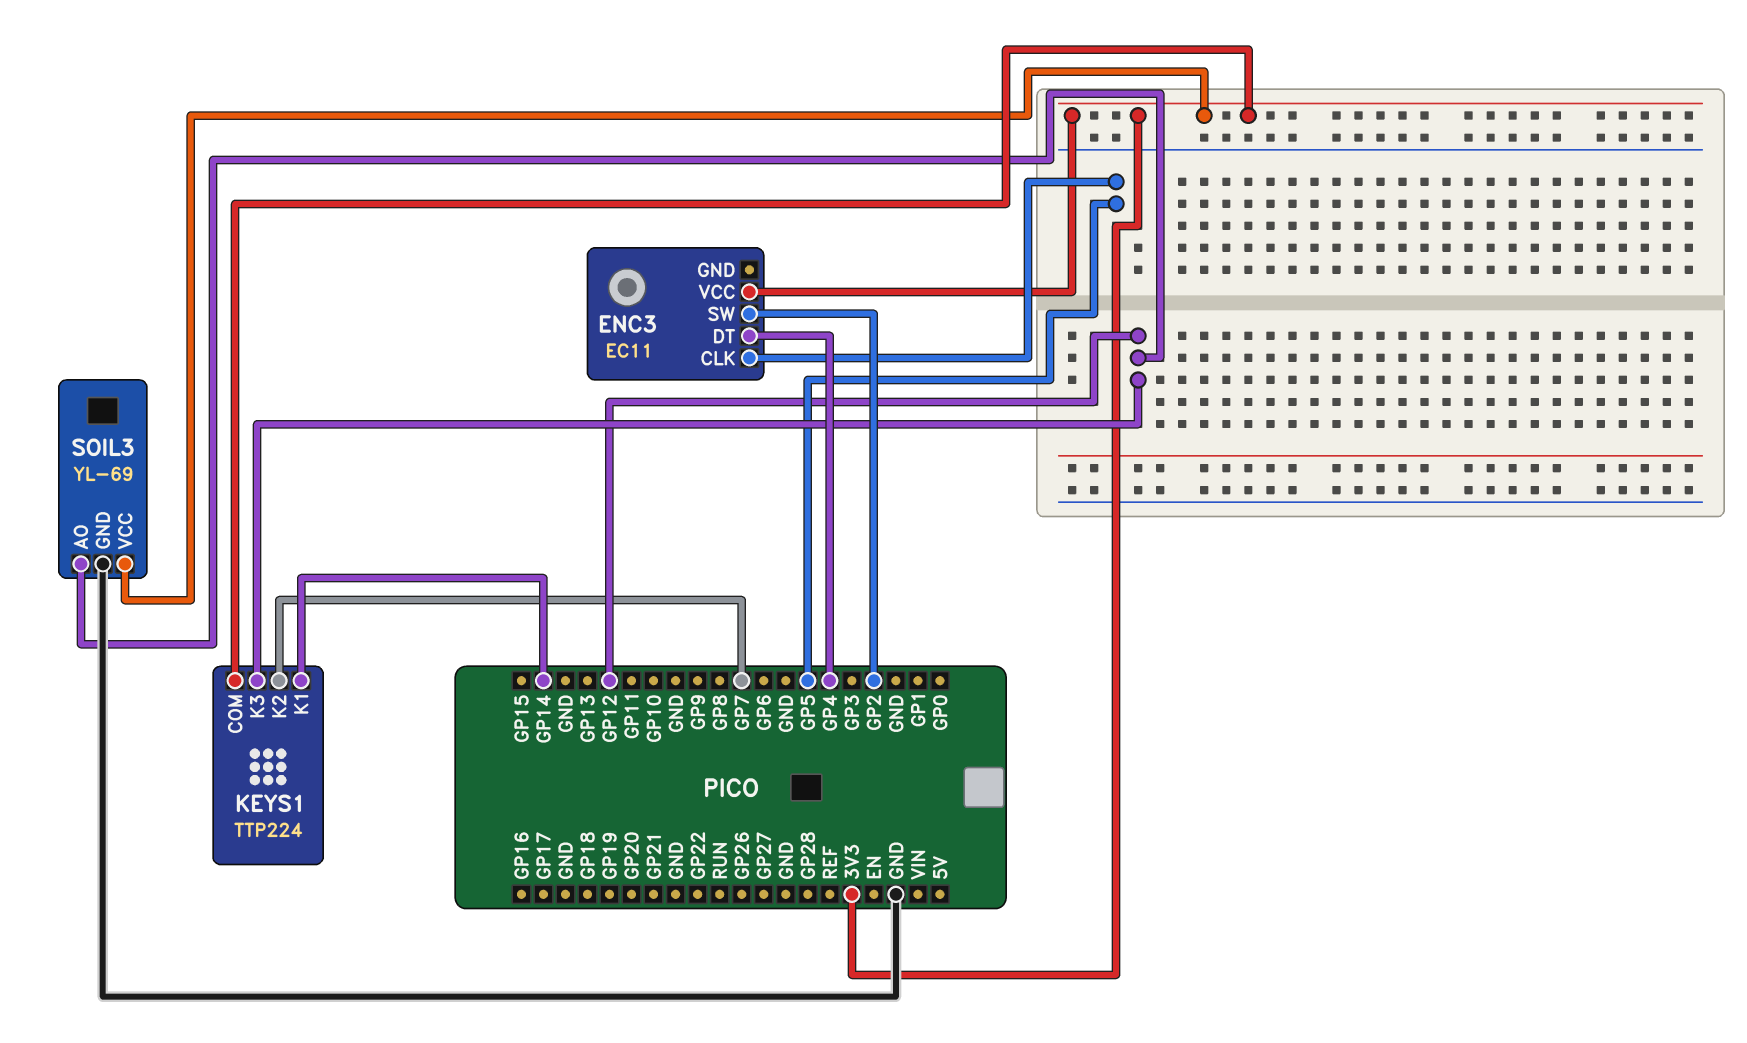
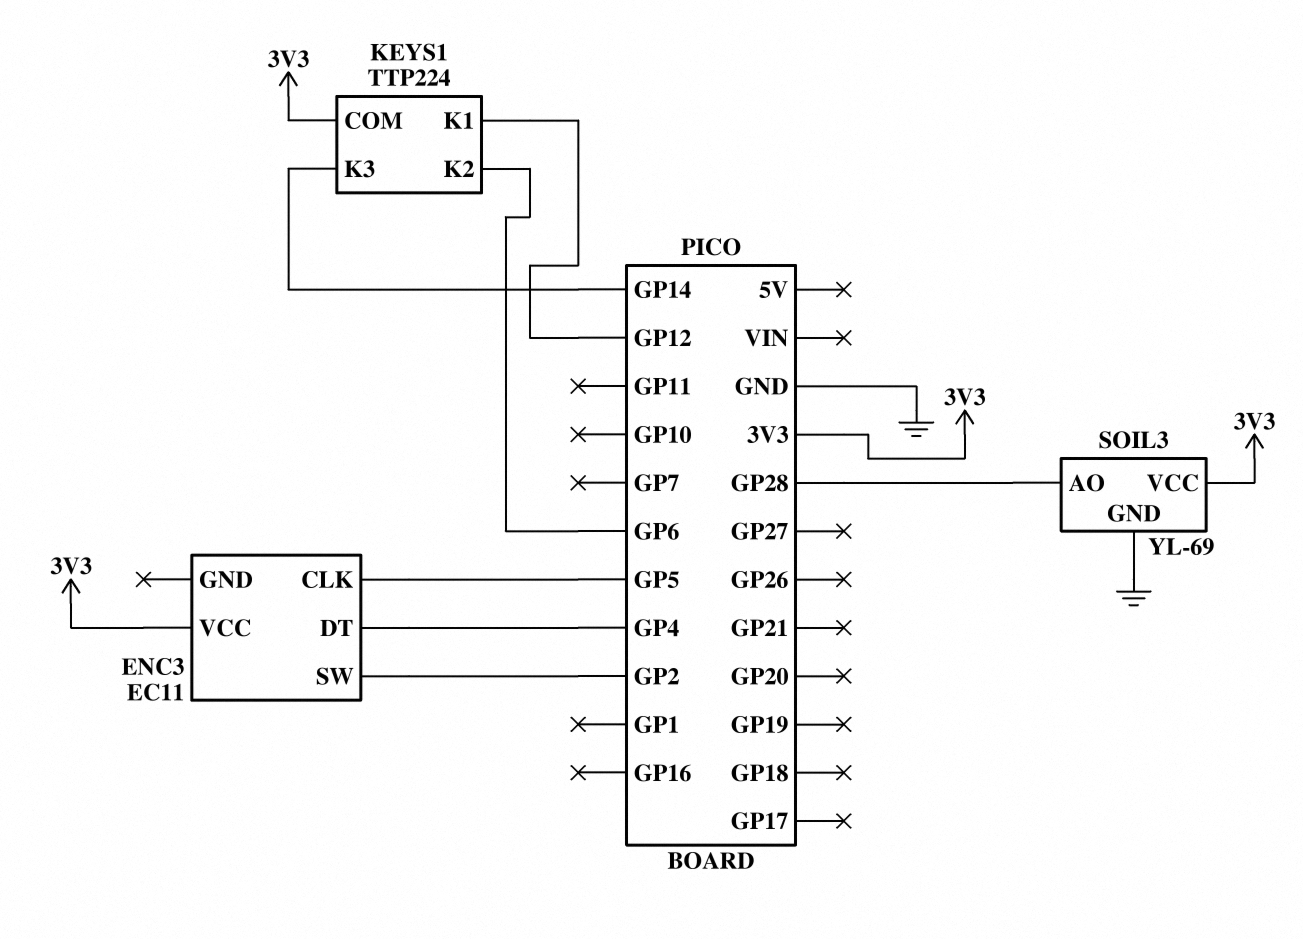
KEYS1 pin K1: GP14 -> GP12
KEYS1 pin K2: GP7 -> GP6
KEYS1 pin K3: GP12 -> GP14
SOIL3 pin AO: GP12 -> GP28

